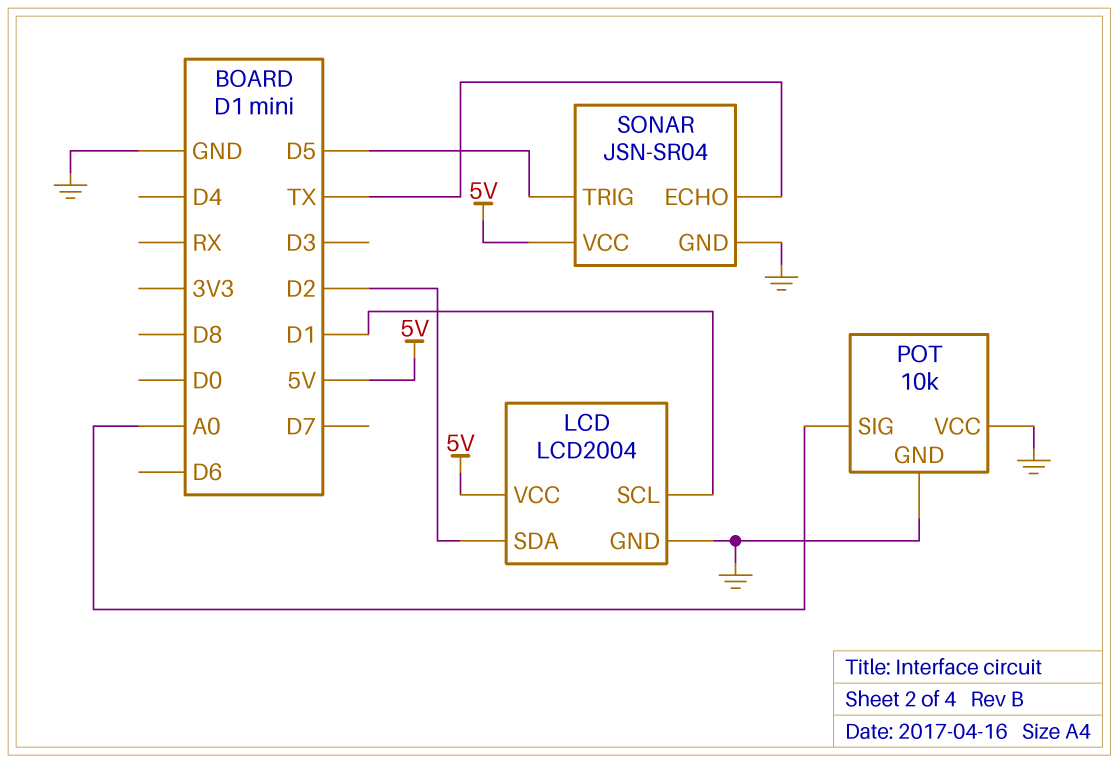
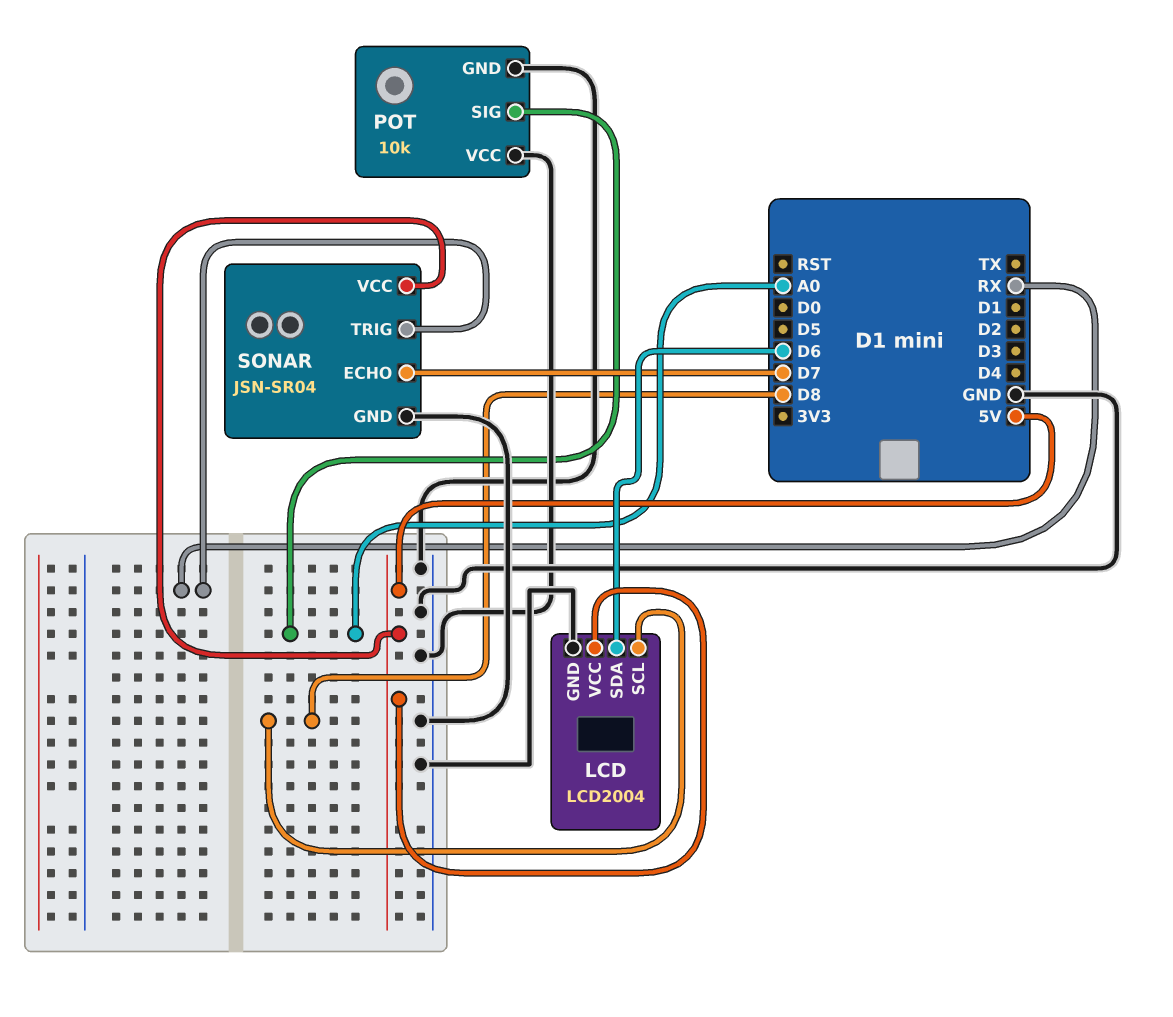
LCD pin SCL: D1 -> D8
LCD pin SDA: D2 -> D6
SONAR pin ECHO: TX -> D7
SONAR pin TRIG: D5 -> RX

